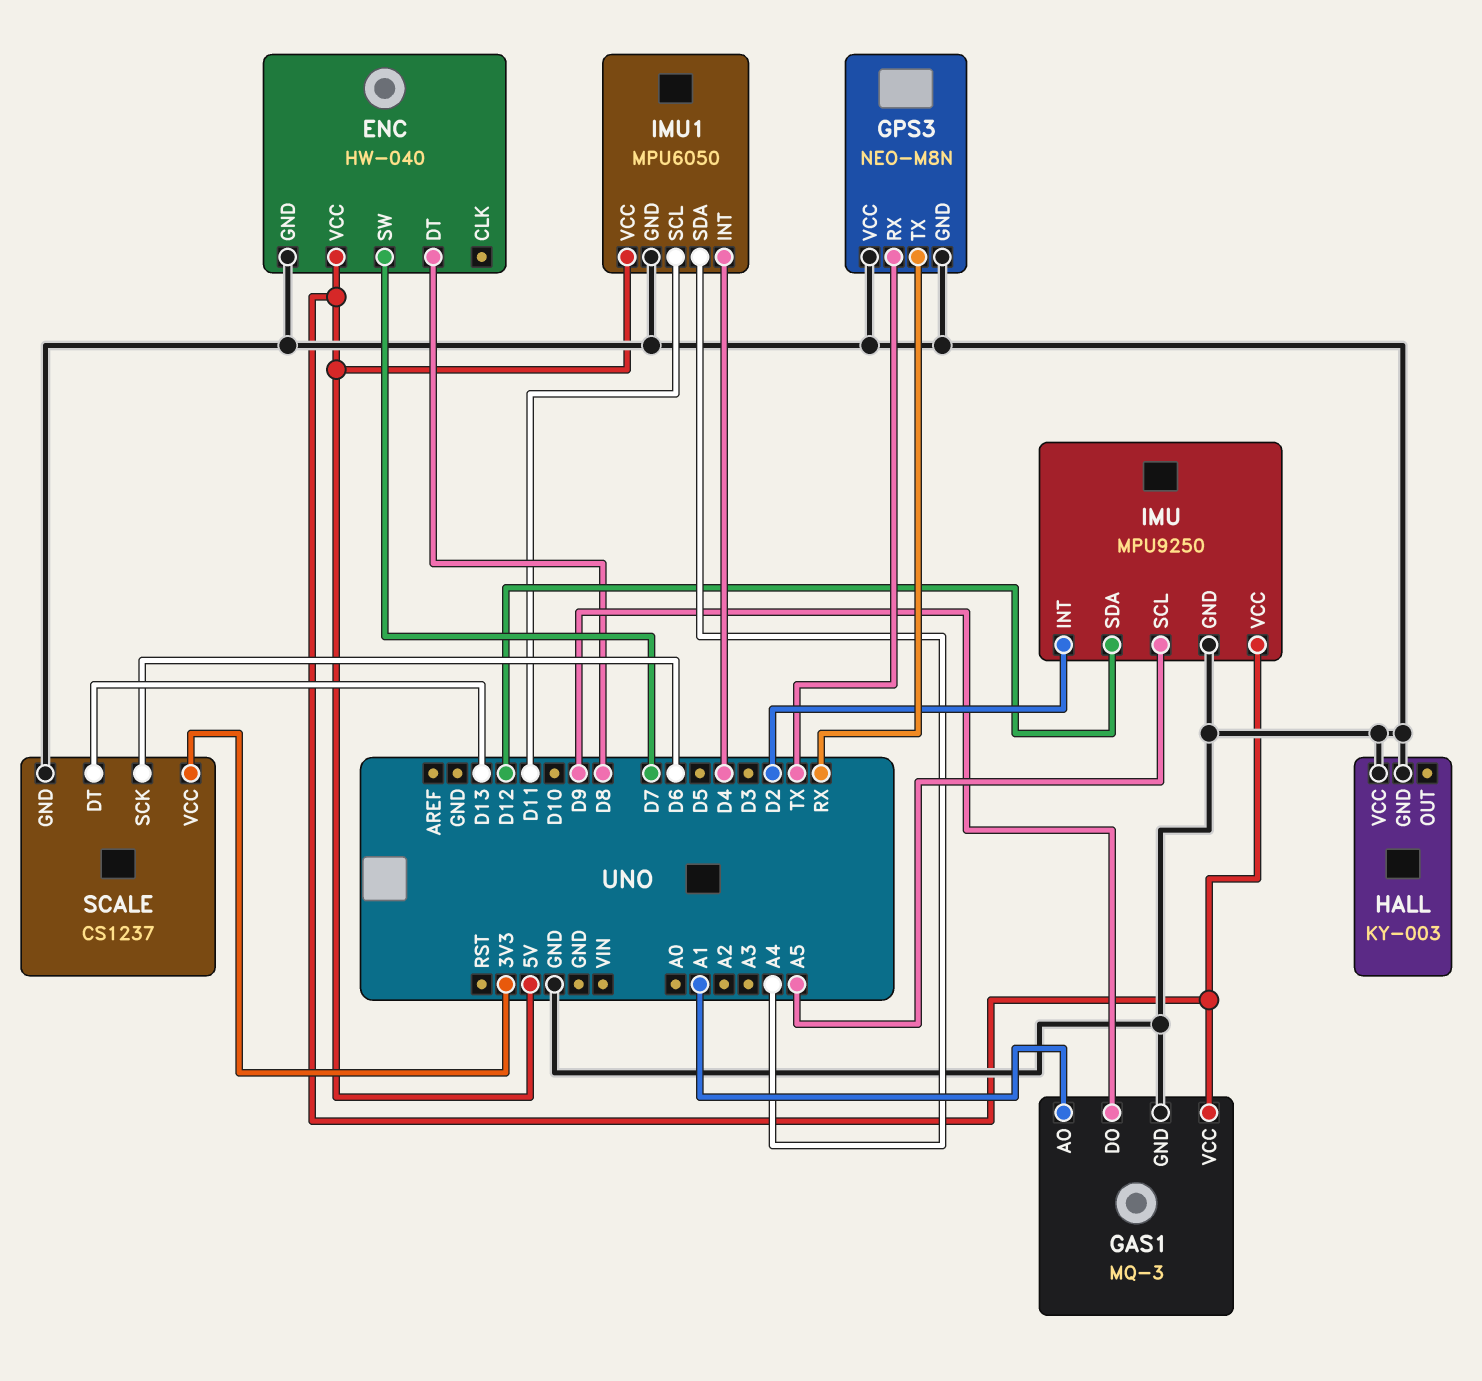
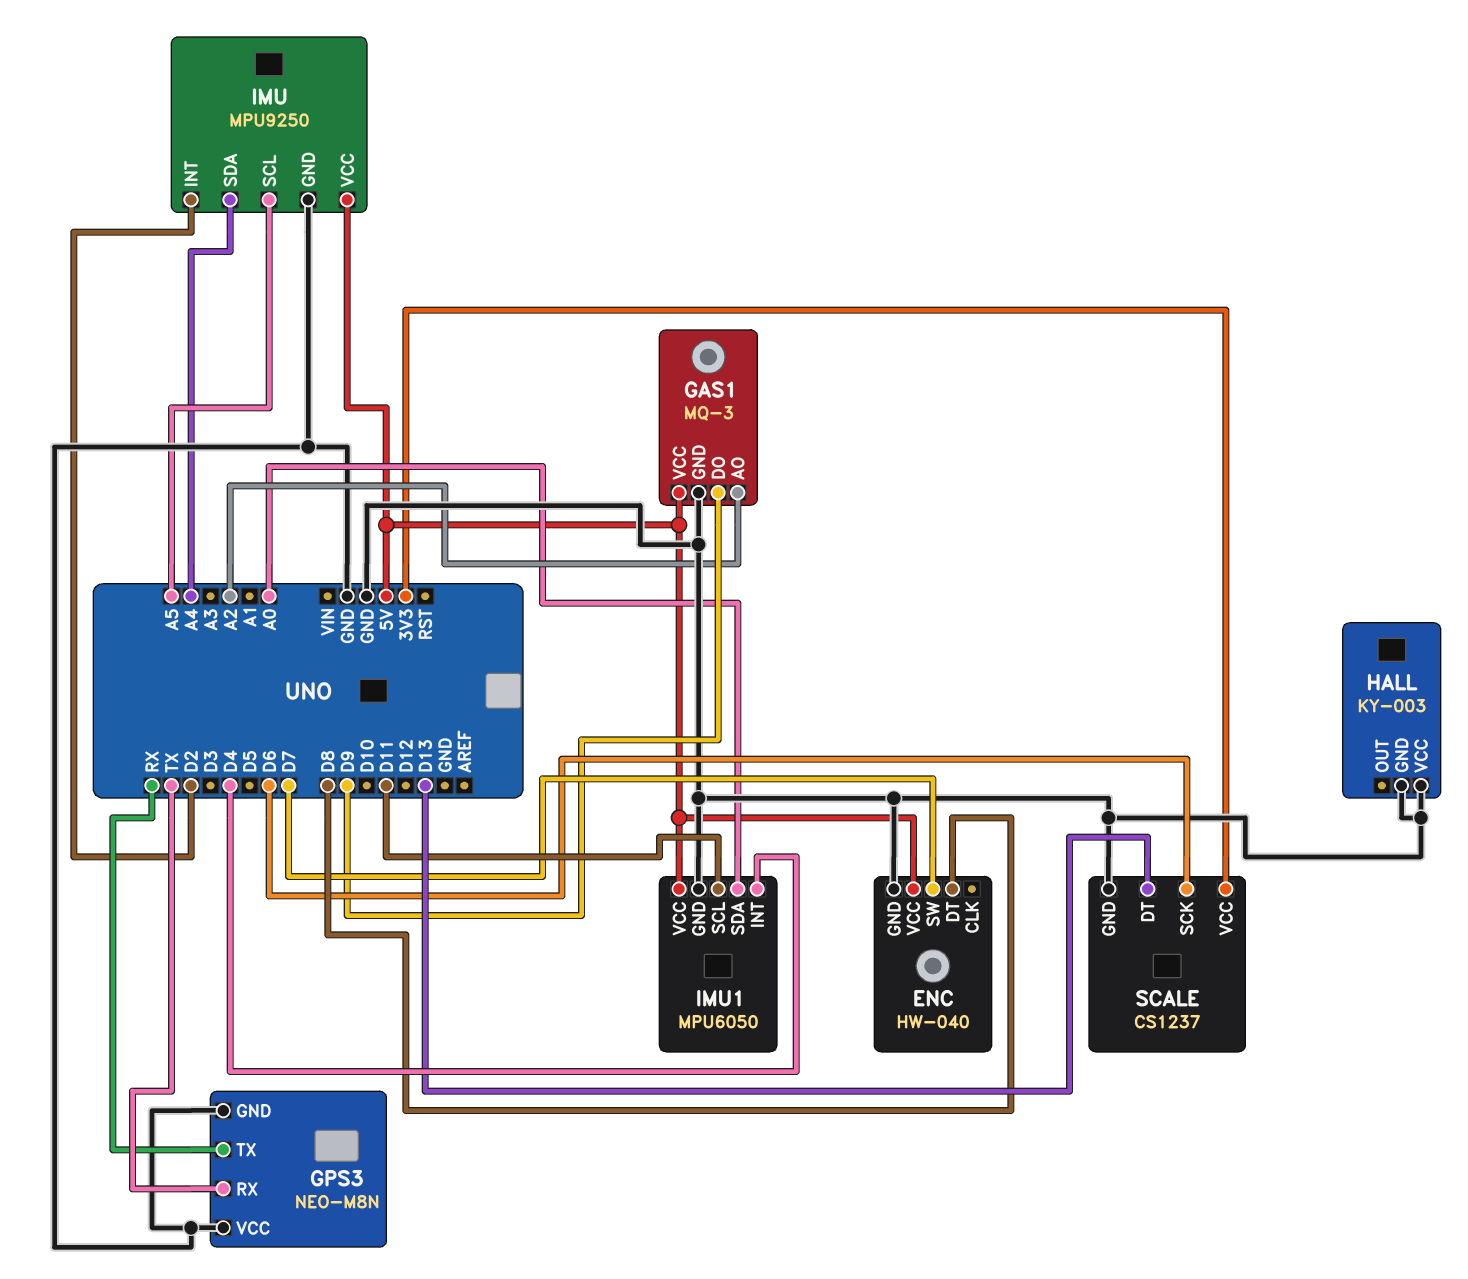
GAS1 pin AO: A1 -> A2
IMU pin SDA: D12 -> A4
IMU1 pin SDA: A4 -> A0

